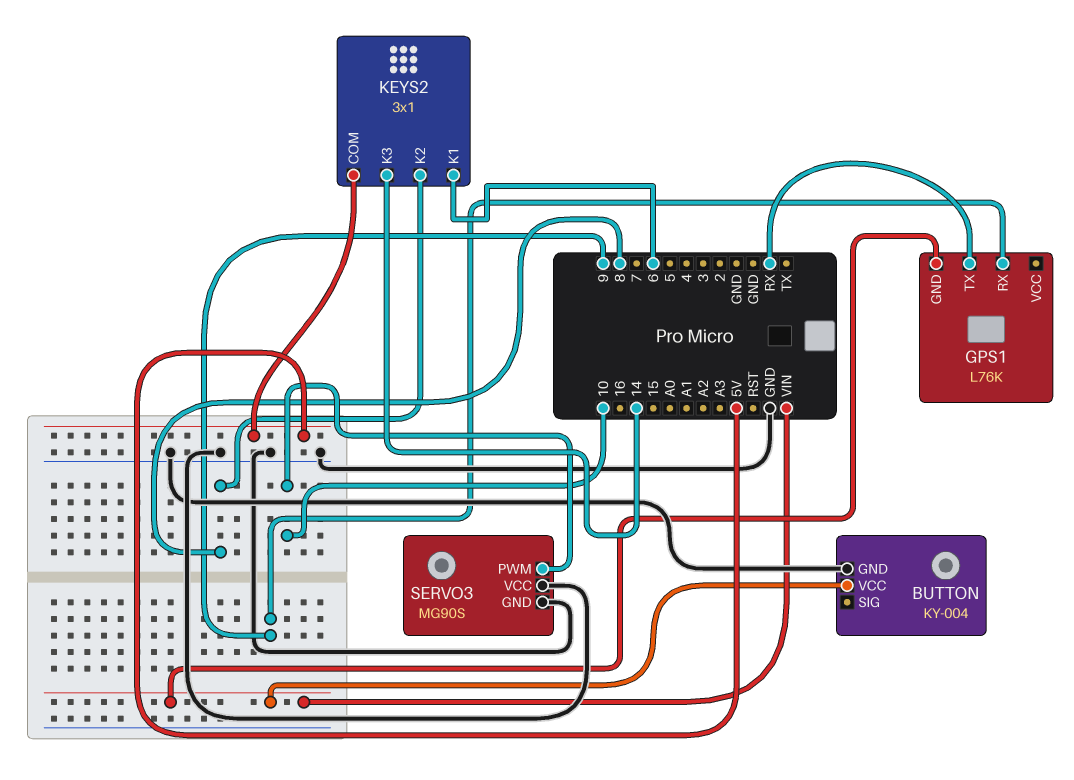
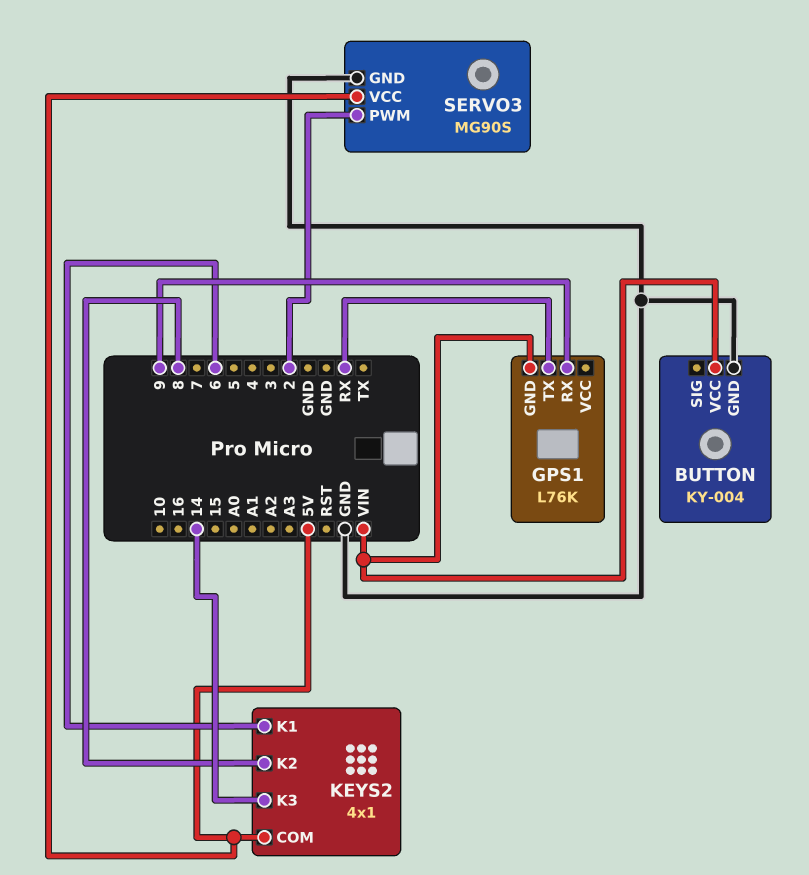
KEYS2: 3x1 -> 4x1
SERVO3 pin PWM: 10 -> 2
SERVO3 pin VCC: GND -> 5V

